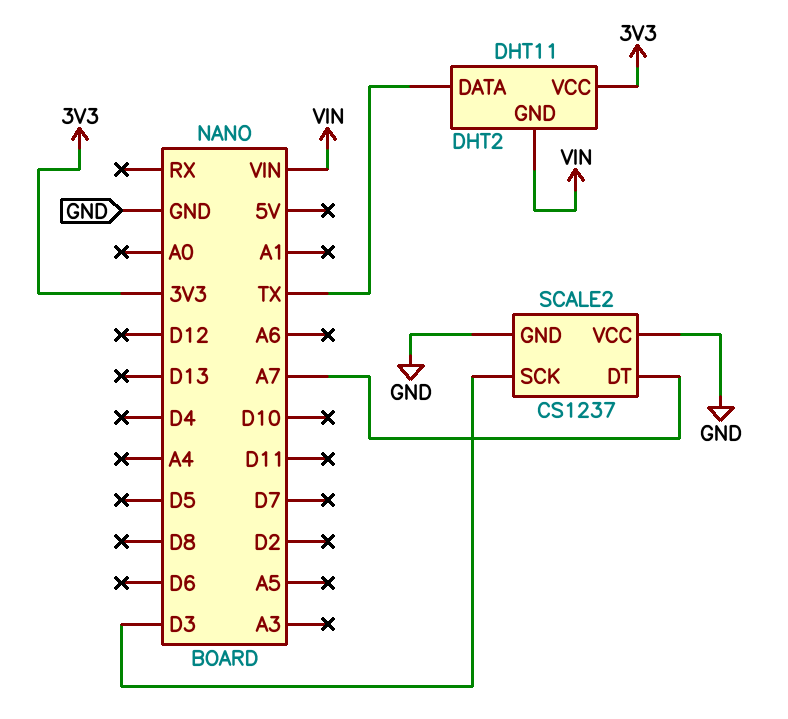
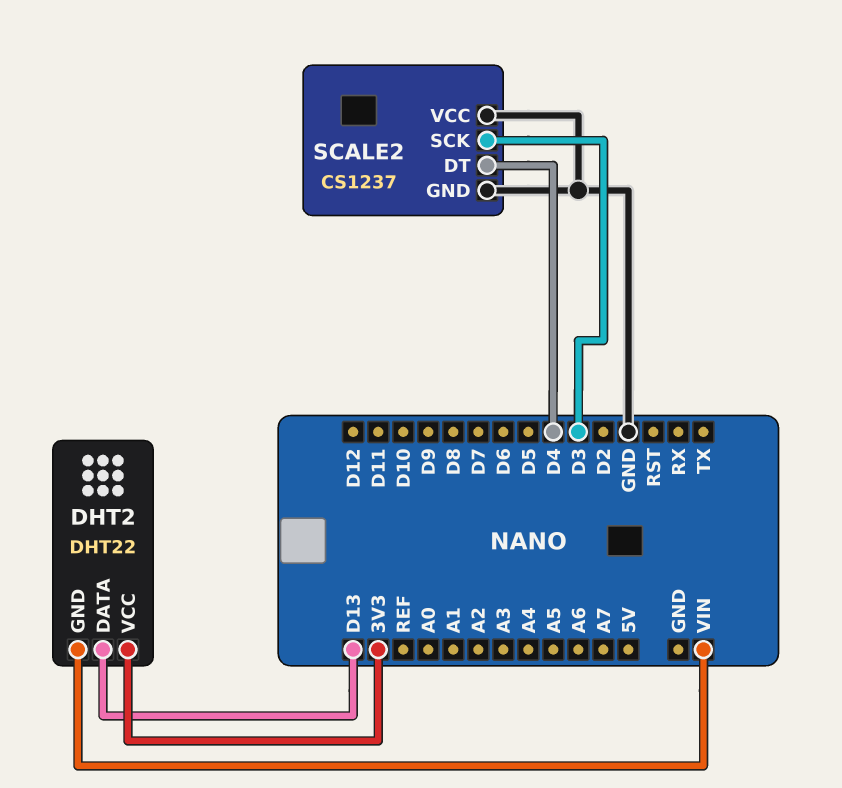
DHT2: DHT11 -> DHT22
DHT2 pin DATA: TX -> D13
SCALE2 pin DT: A7 -> D4

